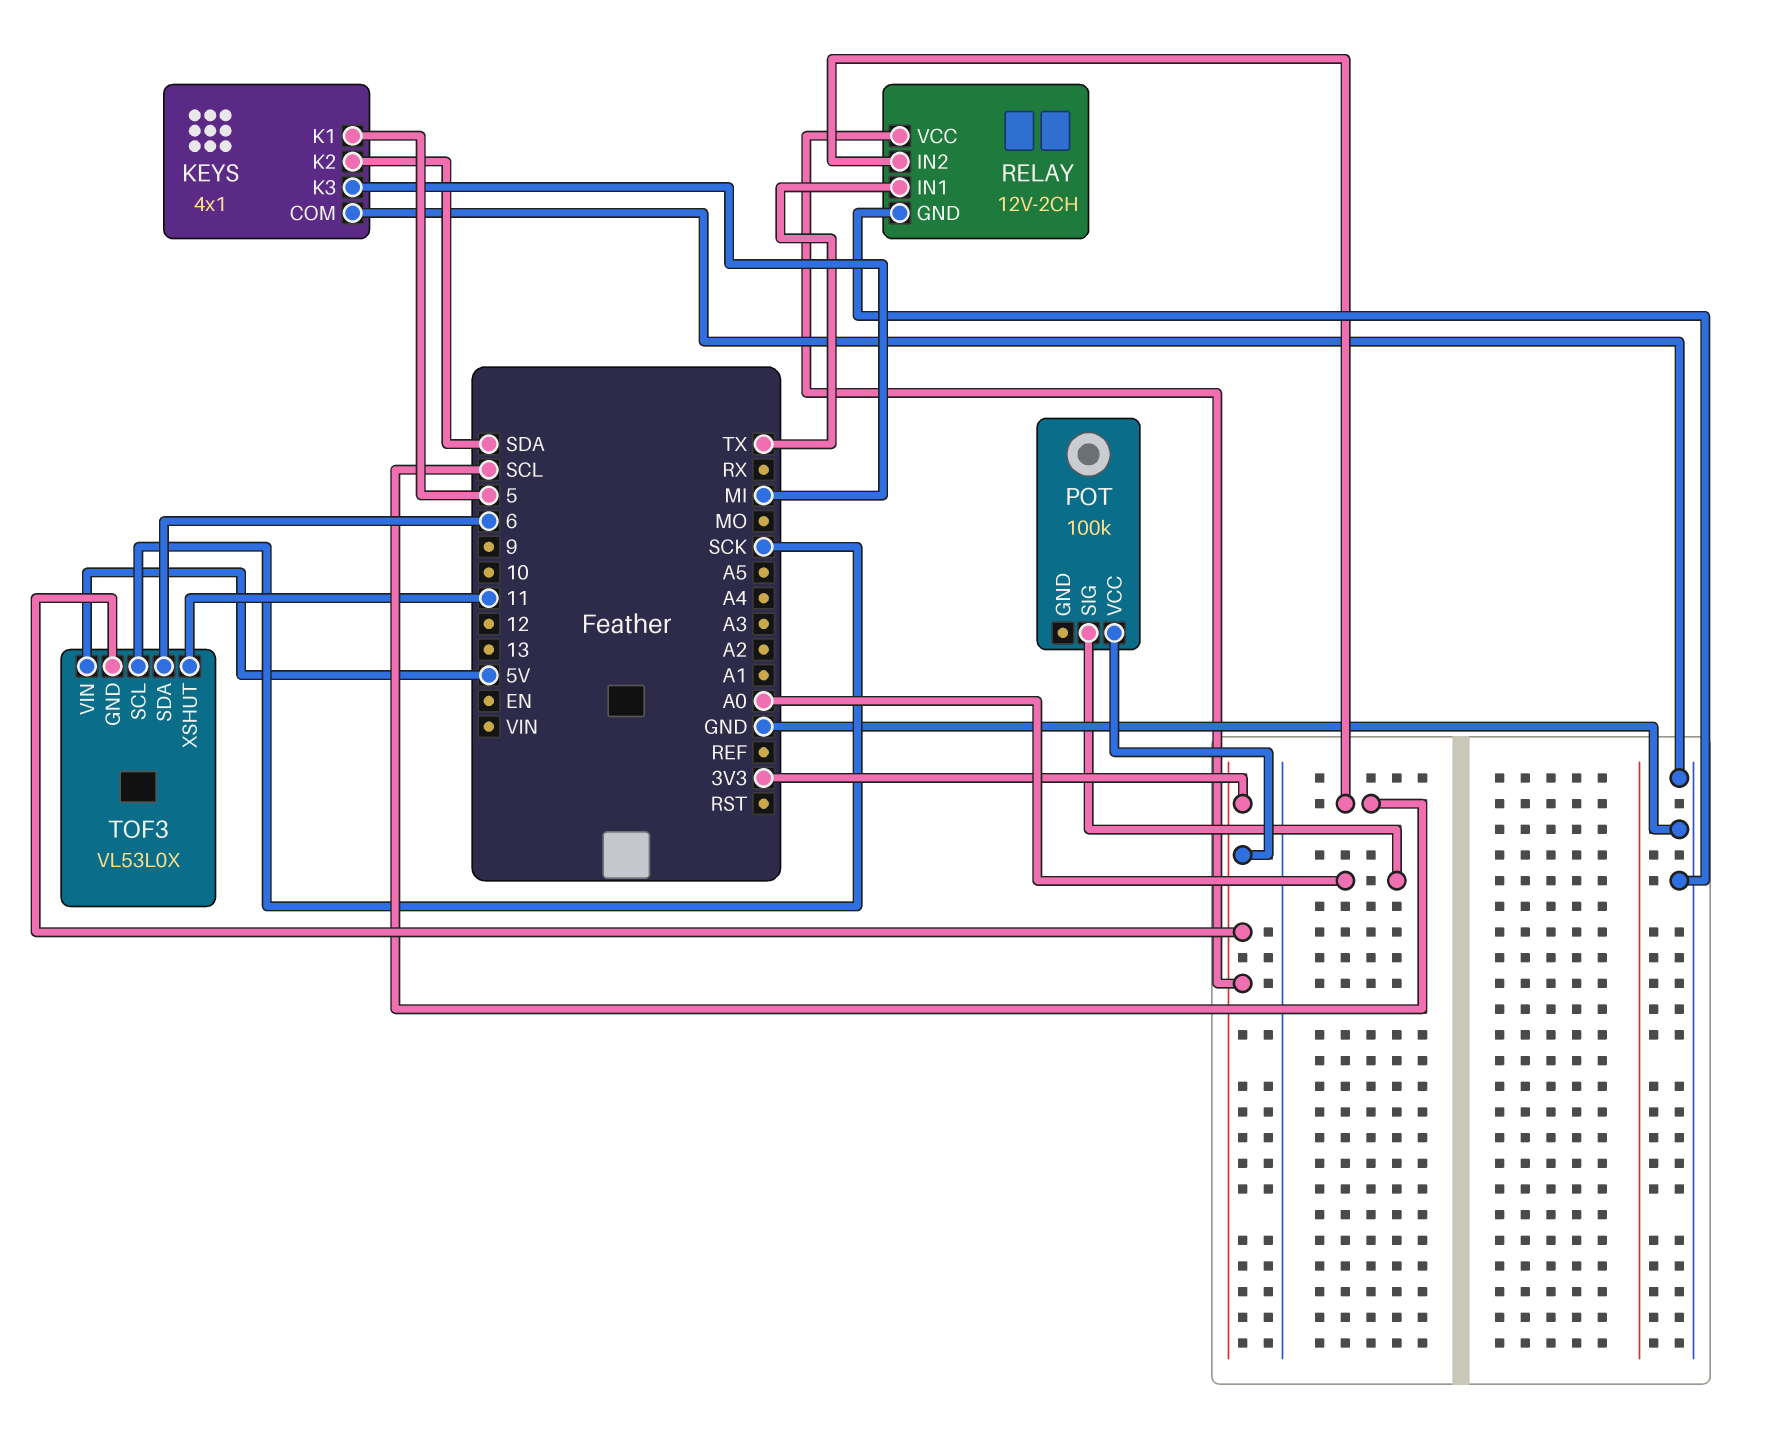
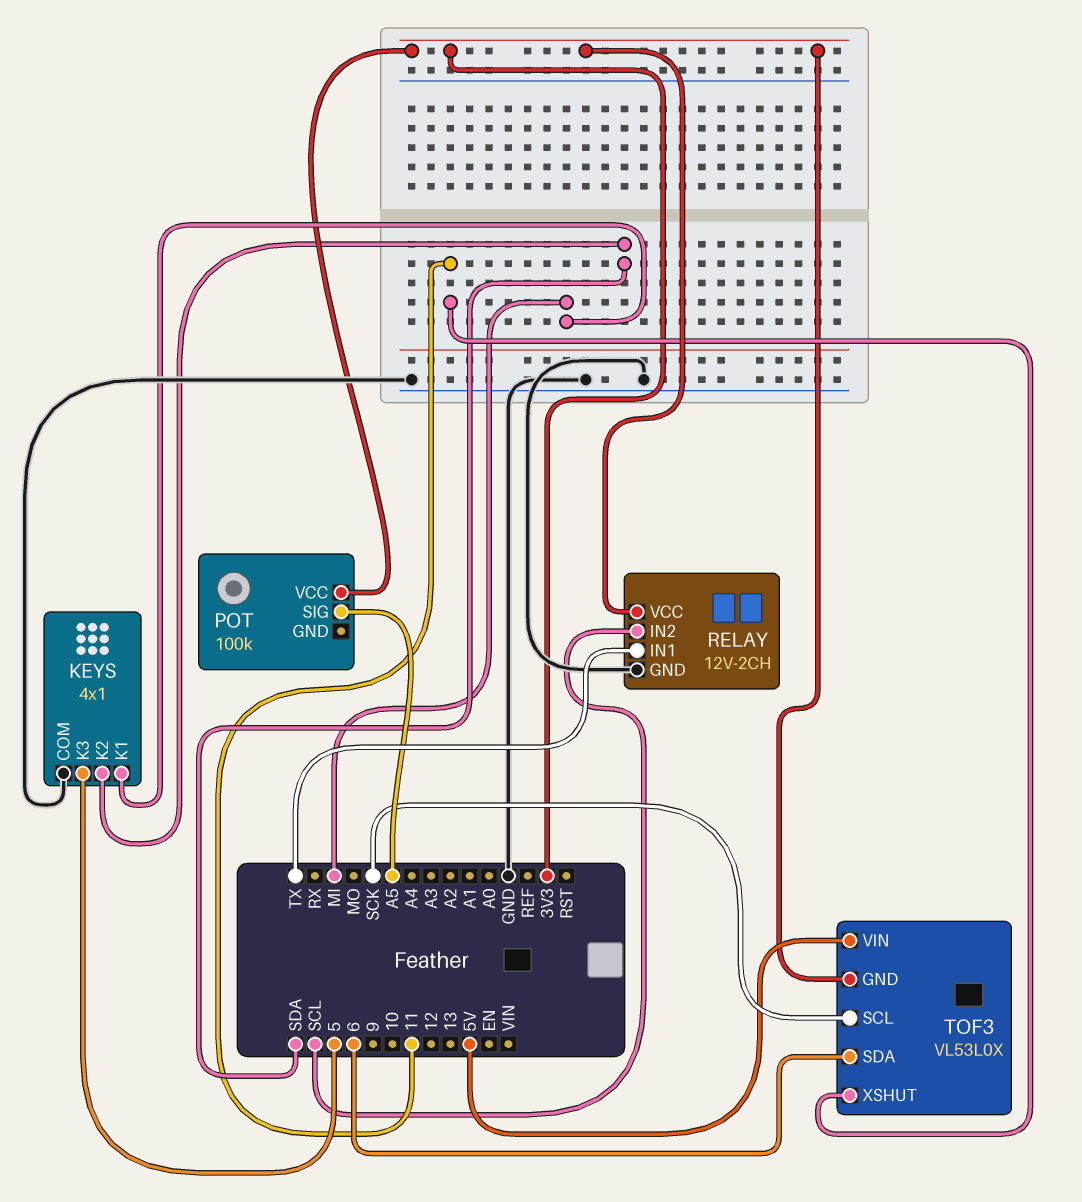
KEYS pin K1: 5 -> MI
KEYS pin K3: MI -> 5
POT pin SIG: A0 -> A5

